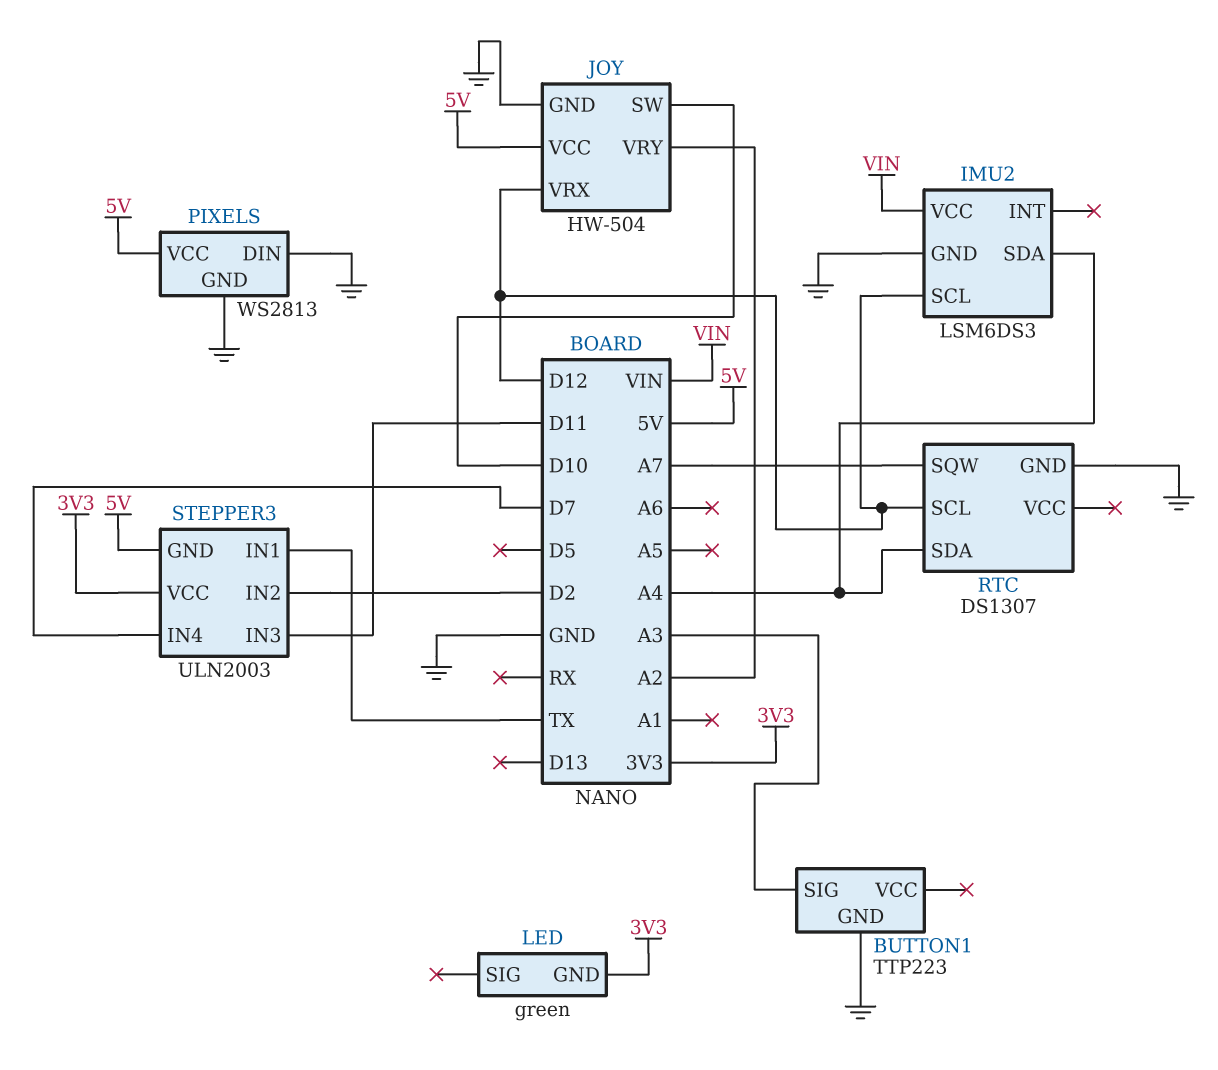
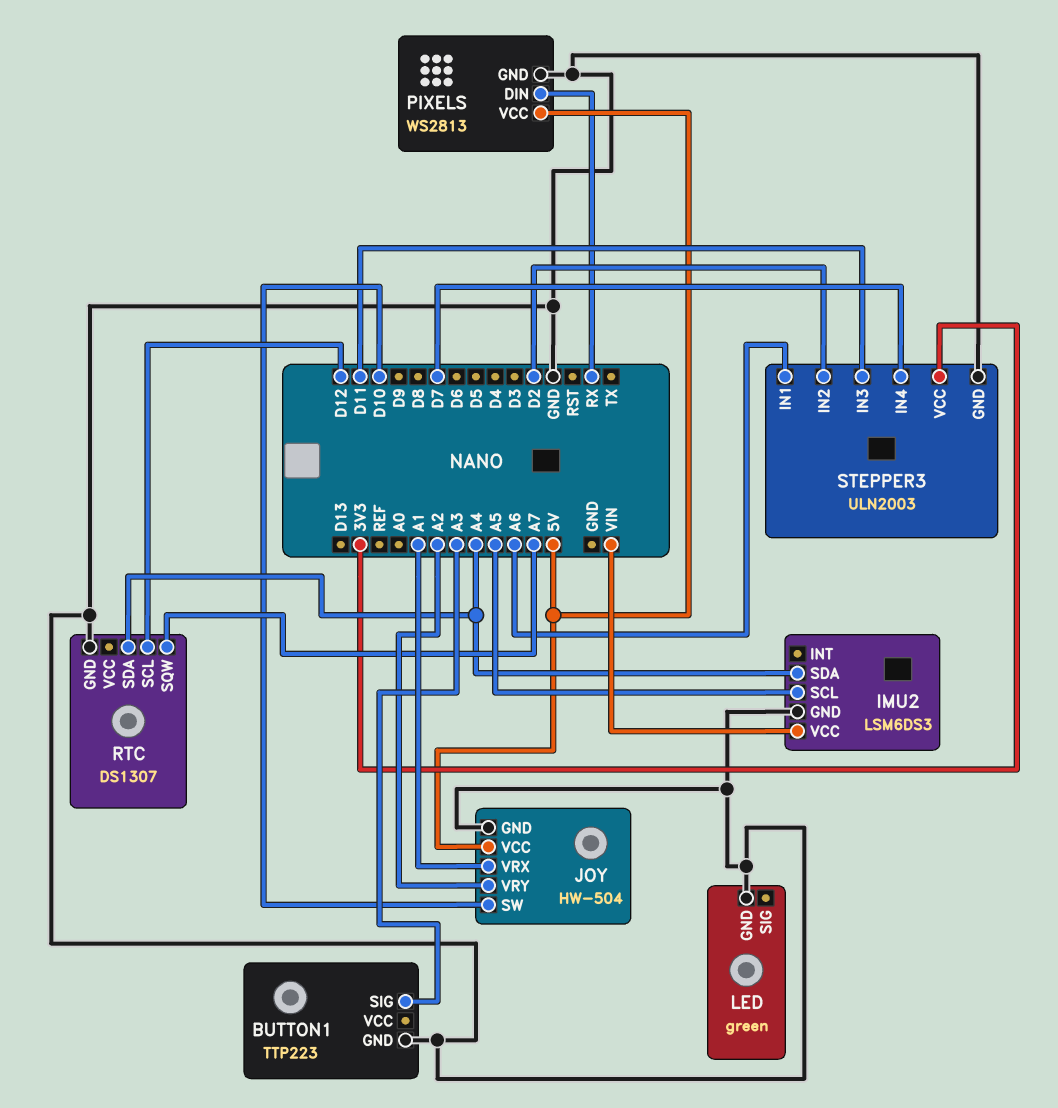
IMU2 pin SCL: D12 -> A5
JOY pin VRX: D12 -> A1
LED pin GND: 3V3 -> GND
PIXELS pin DIN: GND -> RX
STEPPER3 pin GND: 5V -> GND
STEPPER3 pin IN1: TX -> A6

